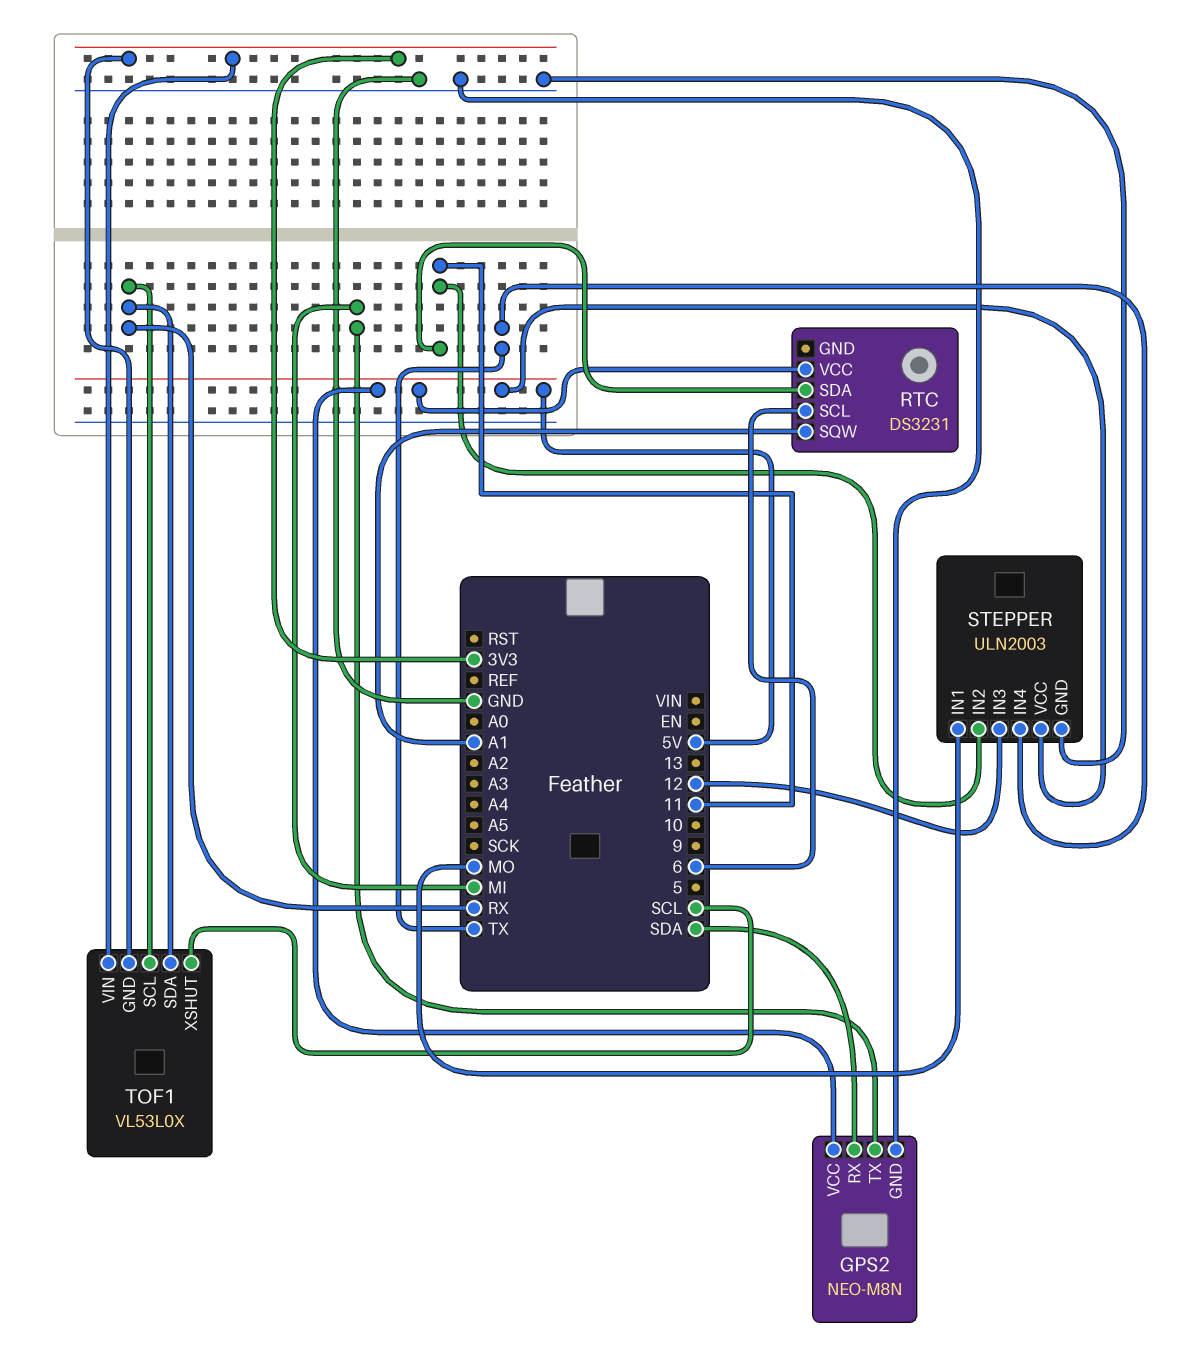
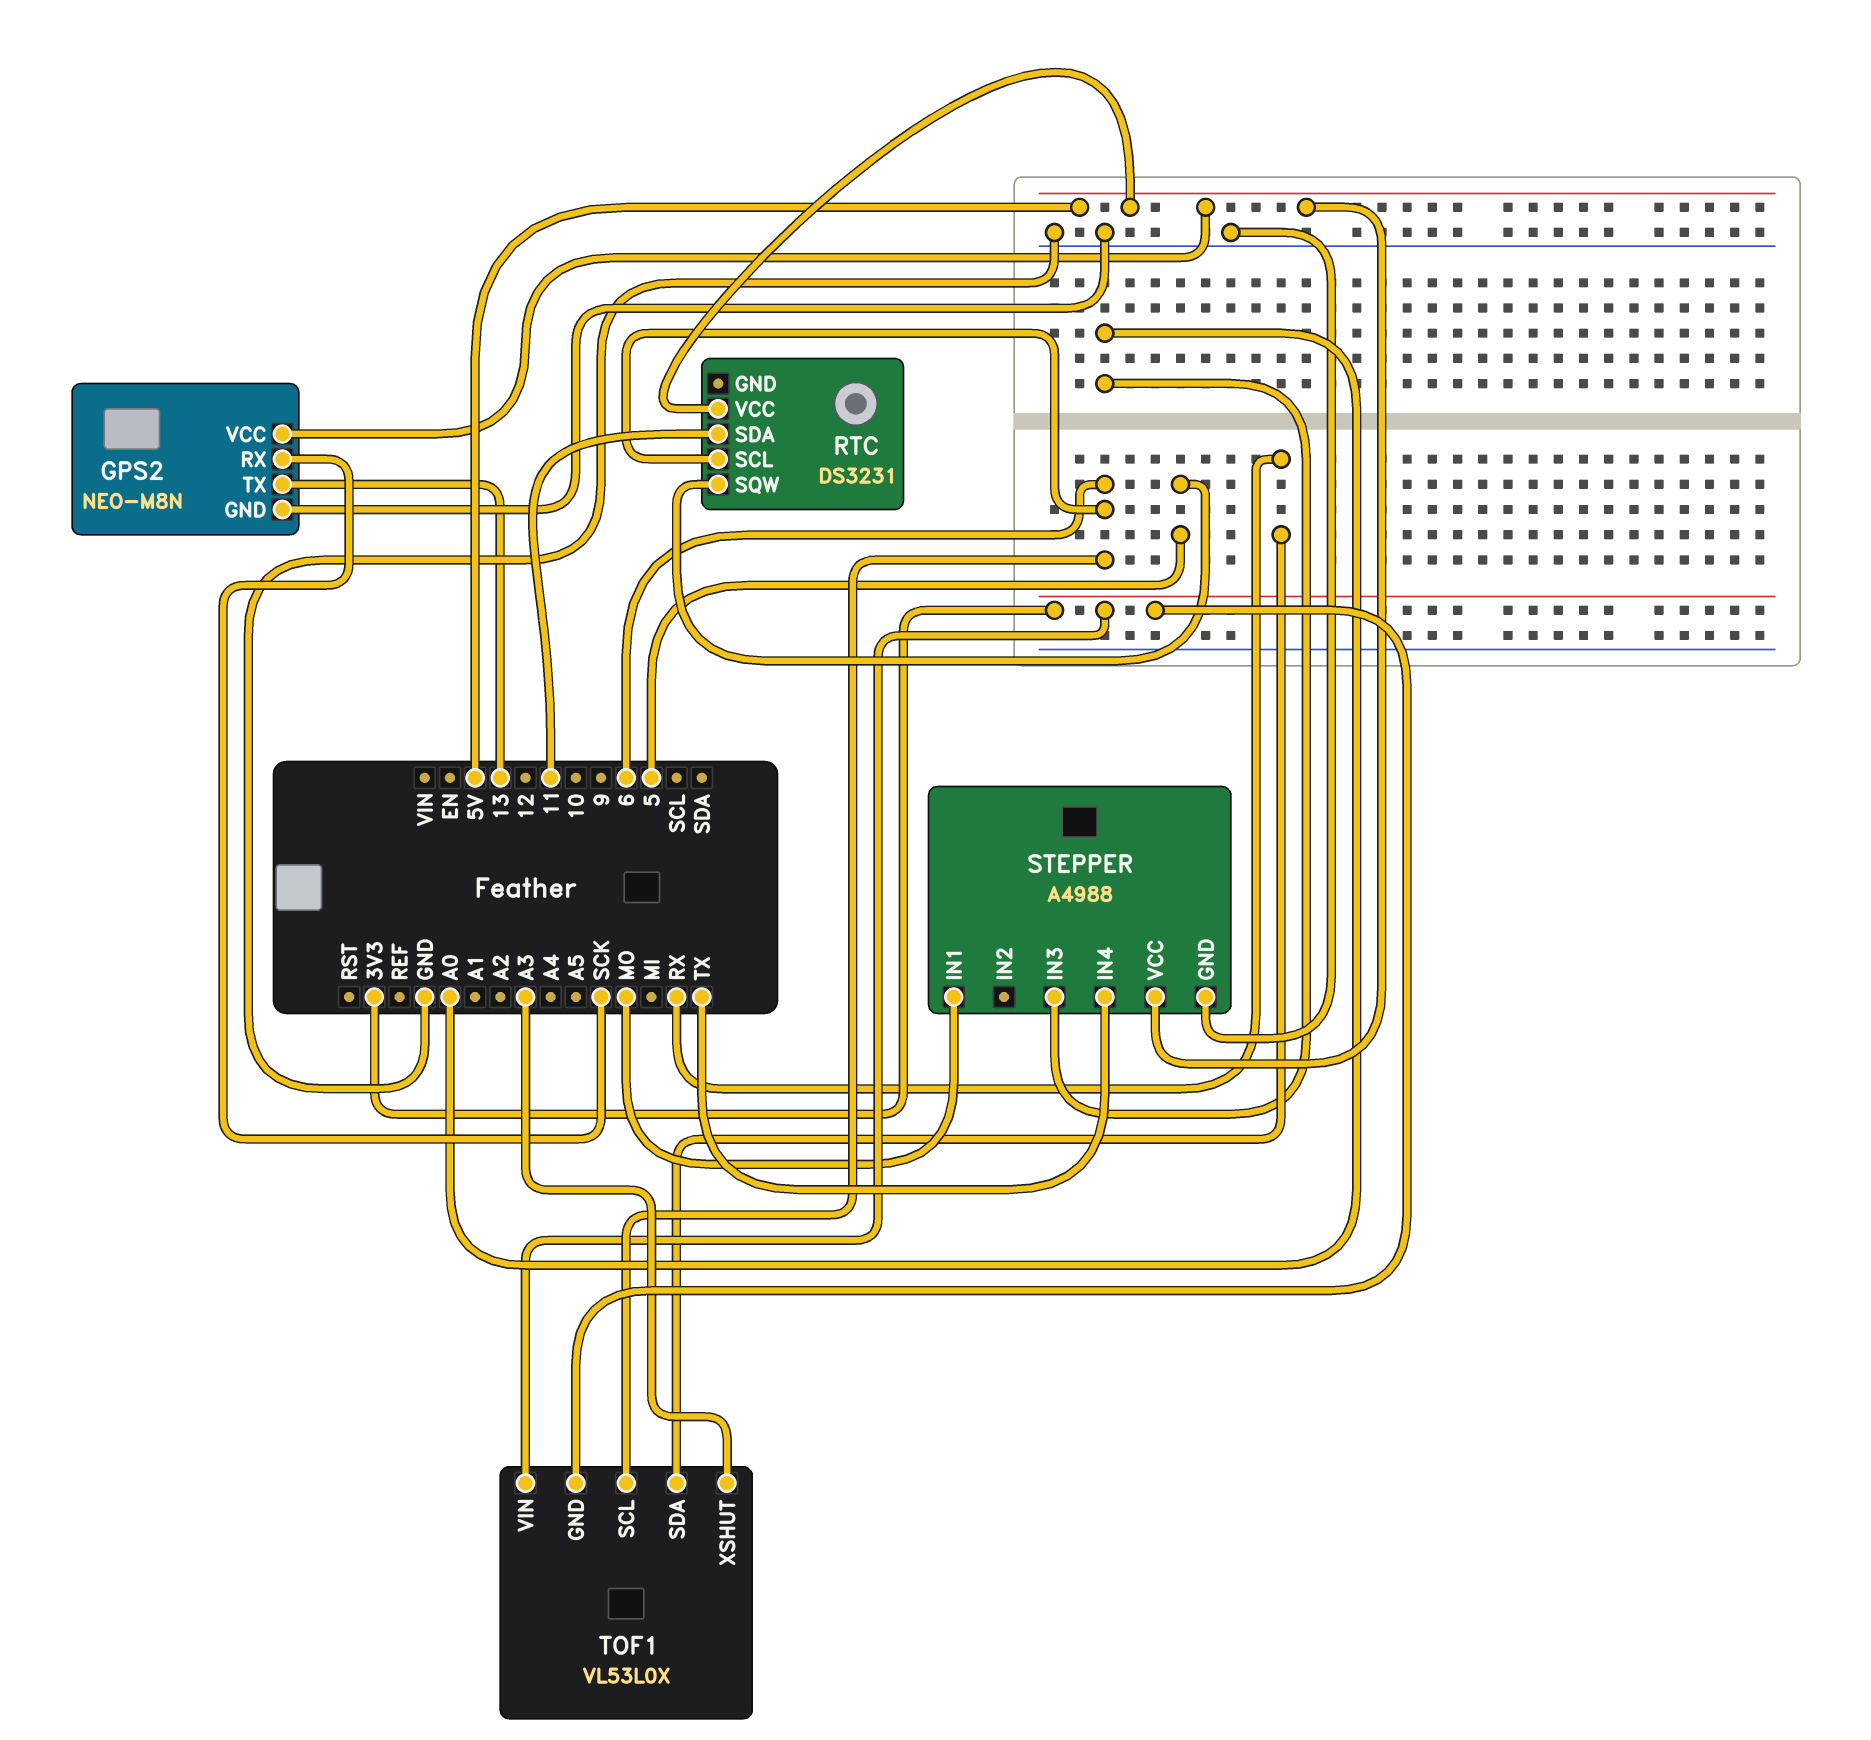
GPS2 pin RX: SDA -> SCK
GPS2 pin TX: MI -> 13
RTC pin SQW: A1 -> 5
STEPPER: ULN2003 -> A4988
STEPPER pin IN2: 11 -> none
STEPPER pin IN3: 12 -> A0
TOF1 pin SCL: RX -> 6
TOF1 pin XSHUT: SCL -> A3

